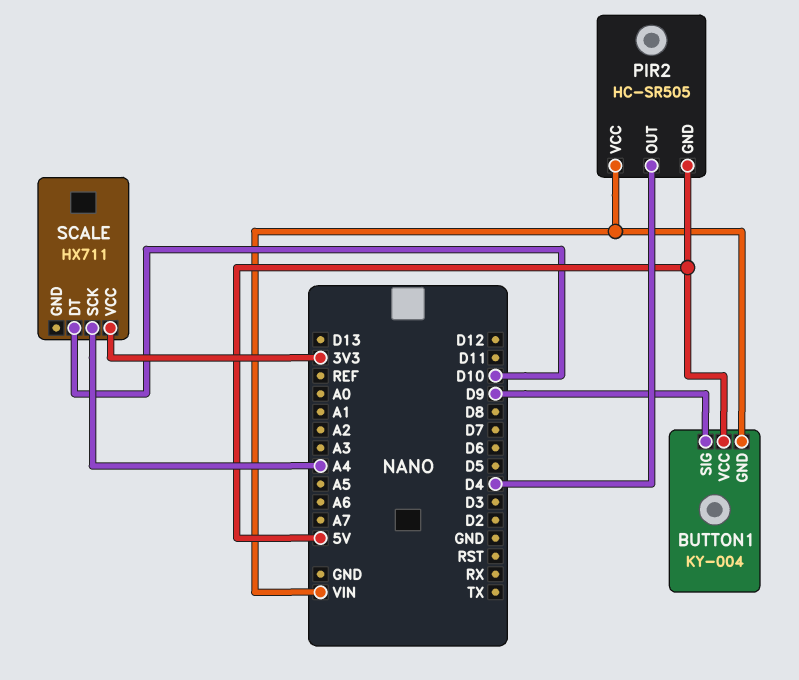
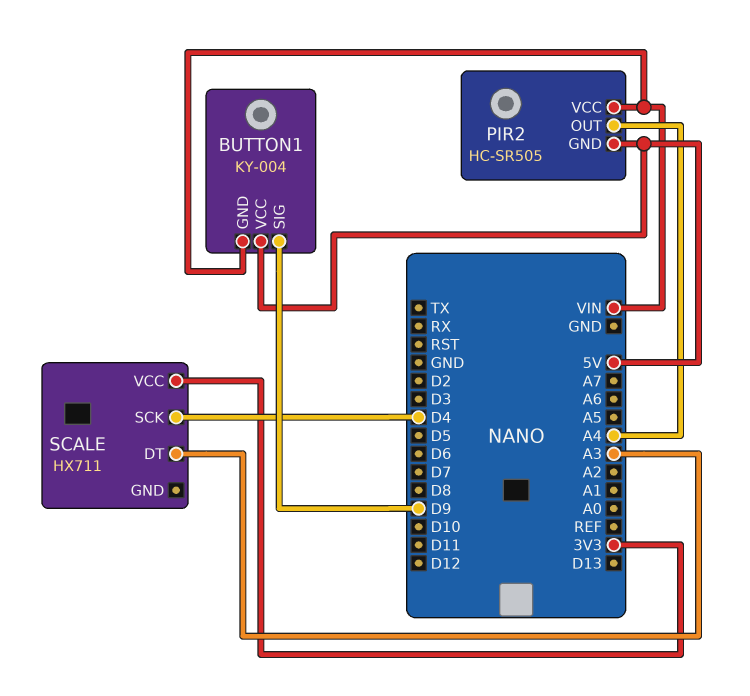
PIR2 pin OUT: D4 -> A4
SCALE pin DT: D10 -> A3
SCALE pin SCK: A4 -> D4

